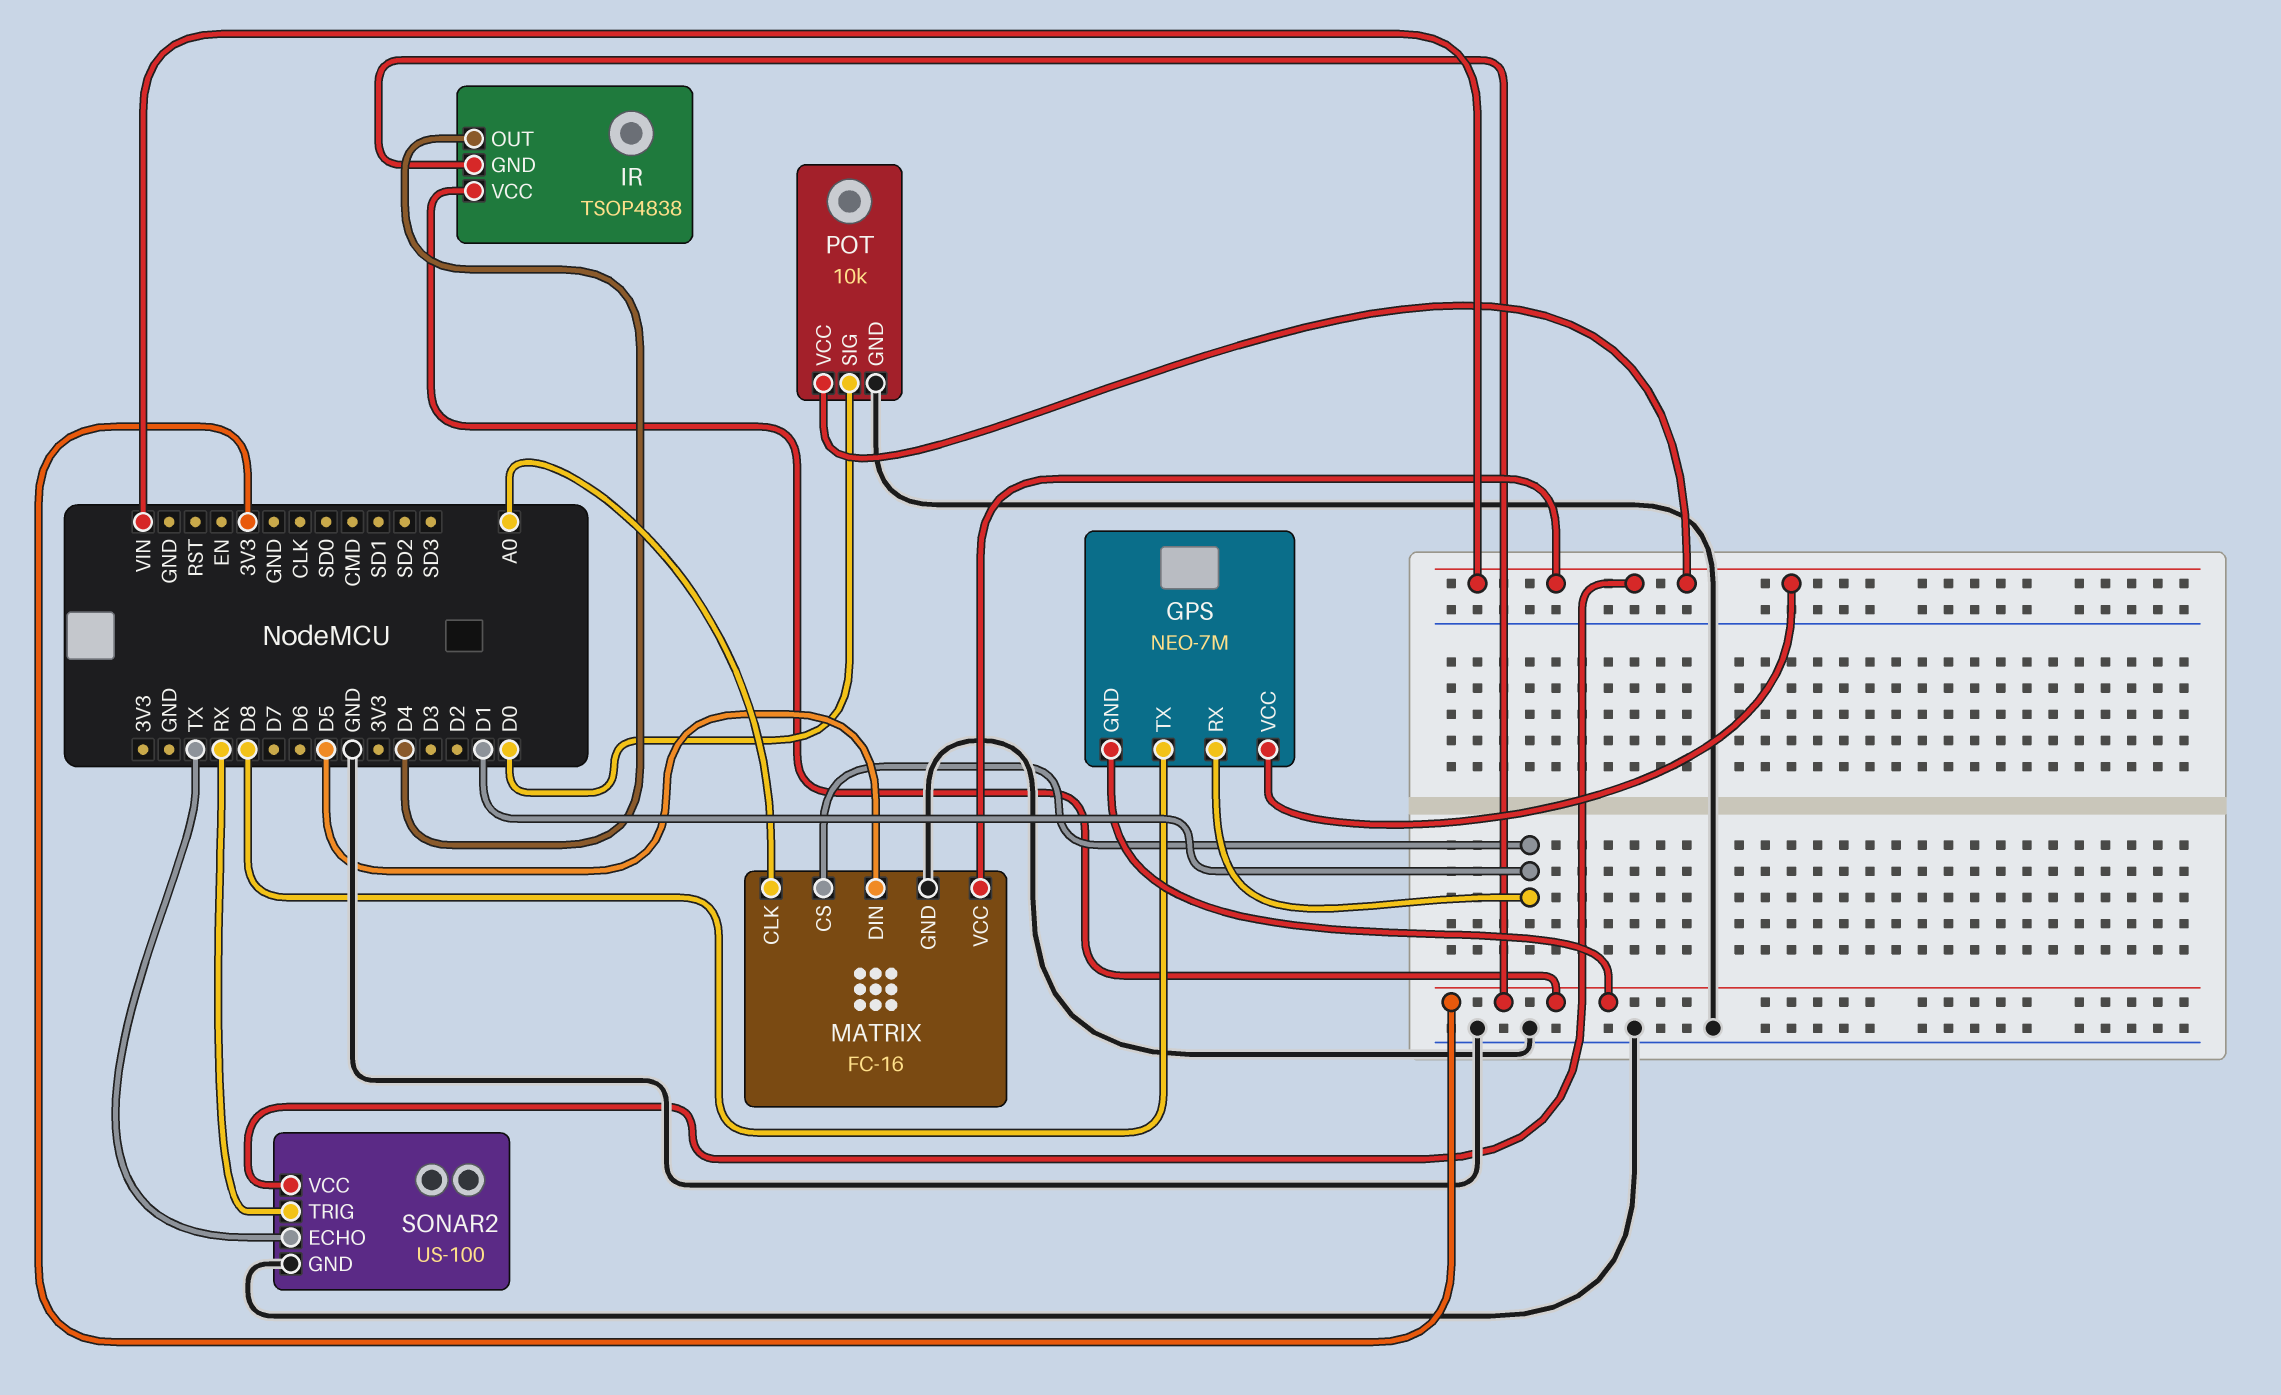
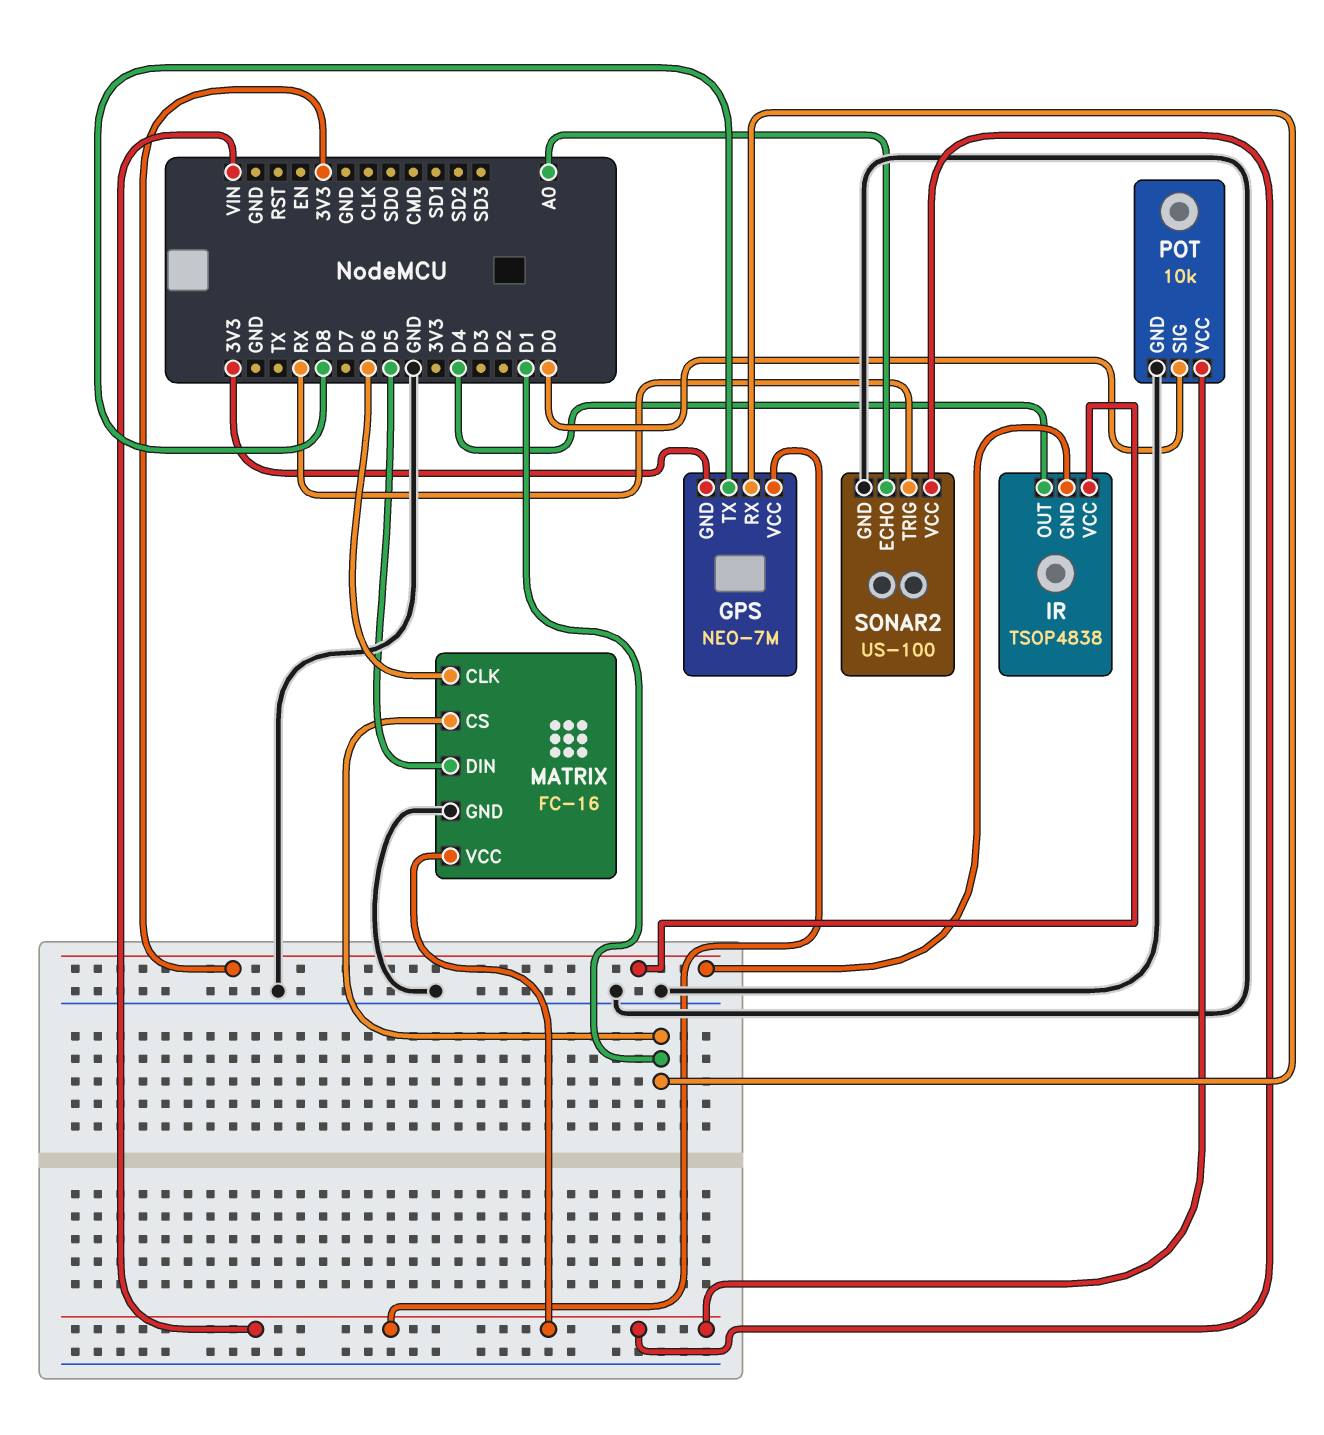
MATRIX pin CLK: A0 -> D6
SONAR2 pin ECHO: TX -> A0

